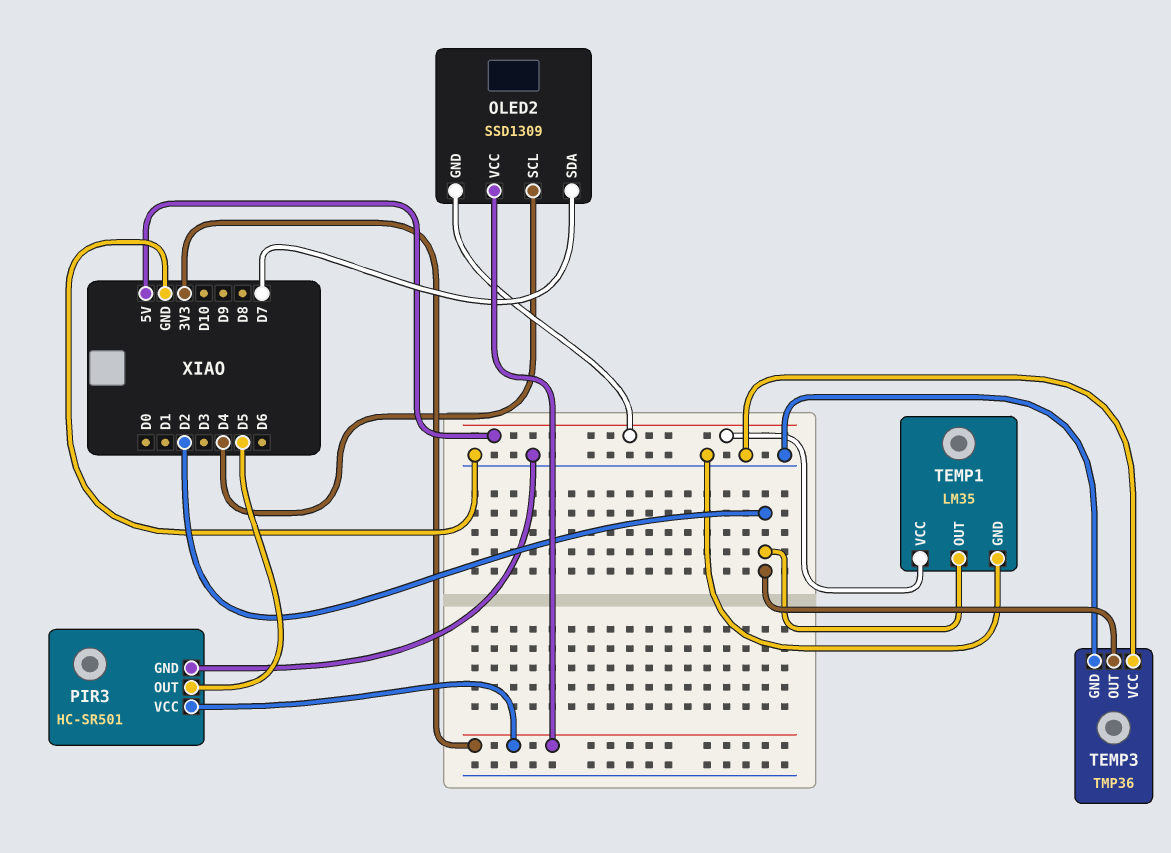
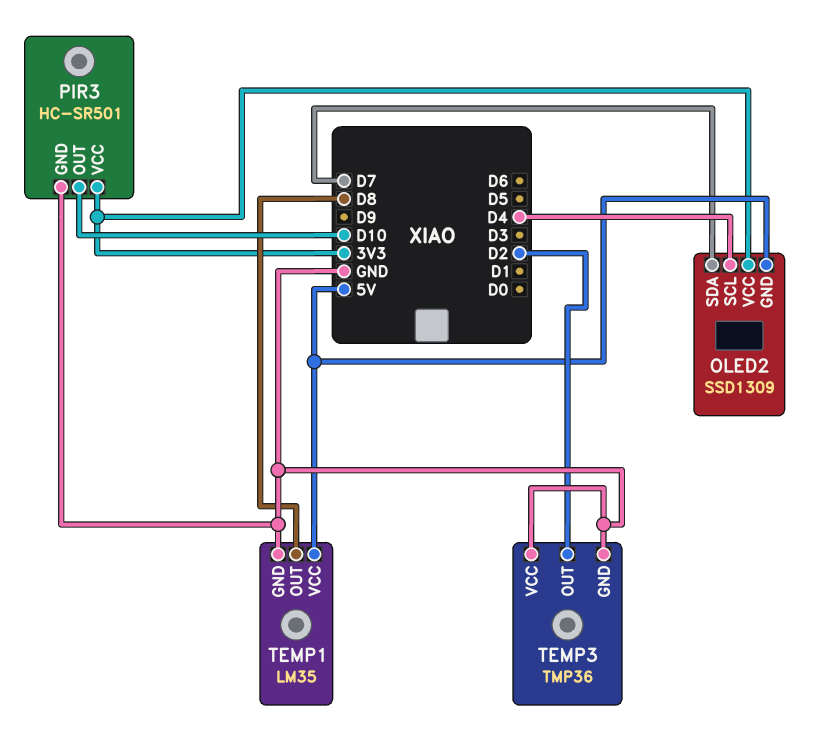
PIR3 pin OUT: D5 -> D10
TEMP1 pin OUT: D2 -> D8

